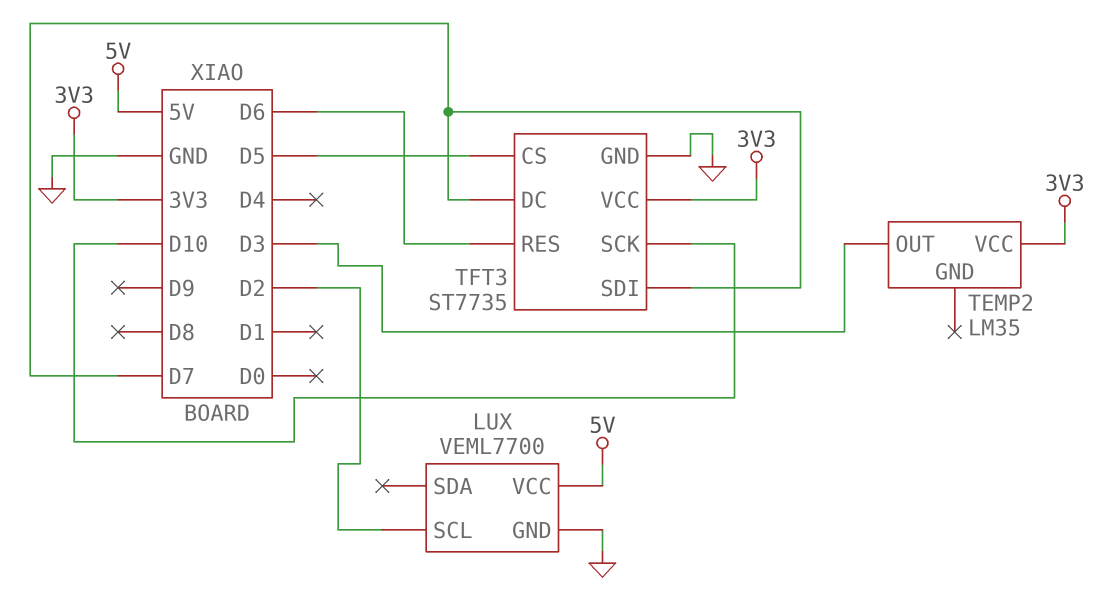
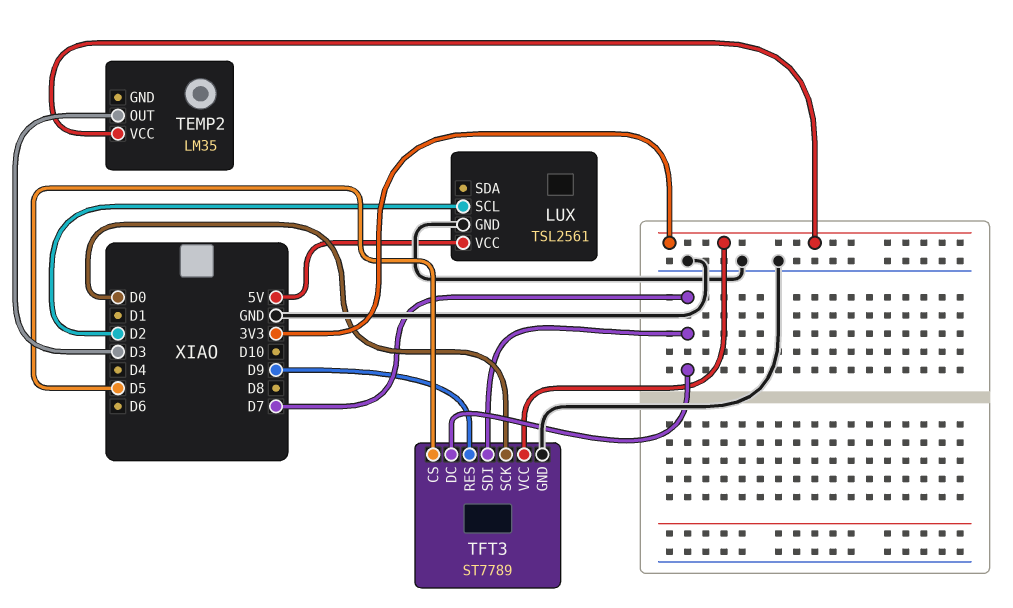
LUX: VEML7700 -> TSL2561
TFT3: ST7735 -> ST7789
TFT3 pin RES: D6 -> D9
TFT3 pin SCK: D10 -> D0

